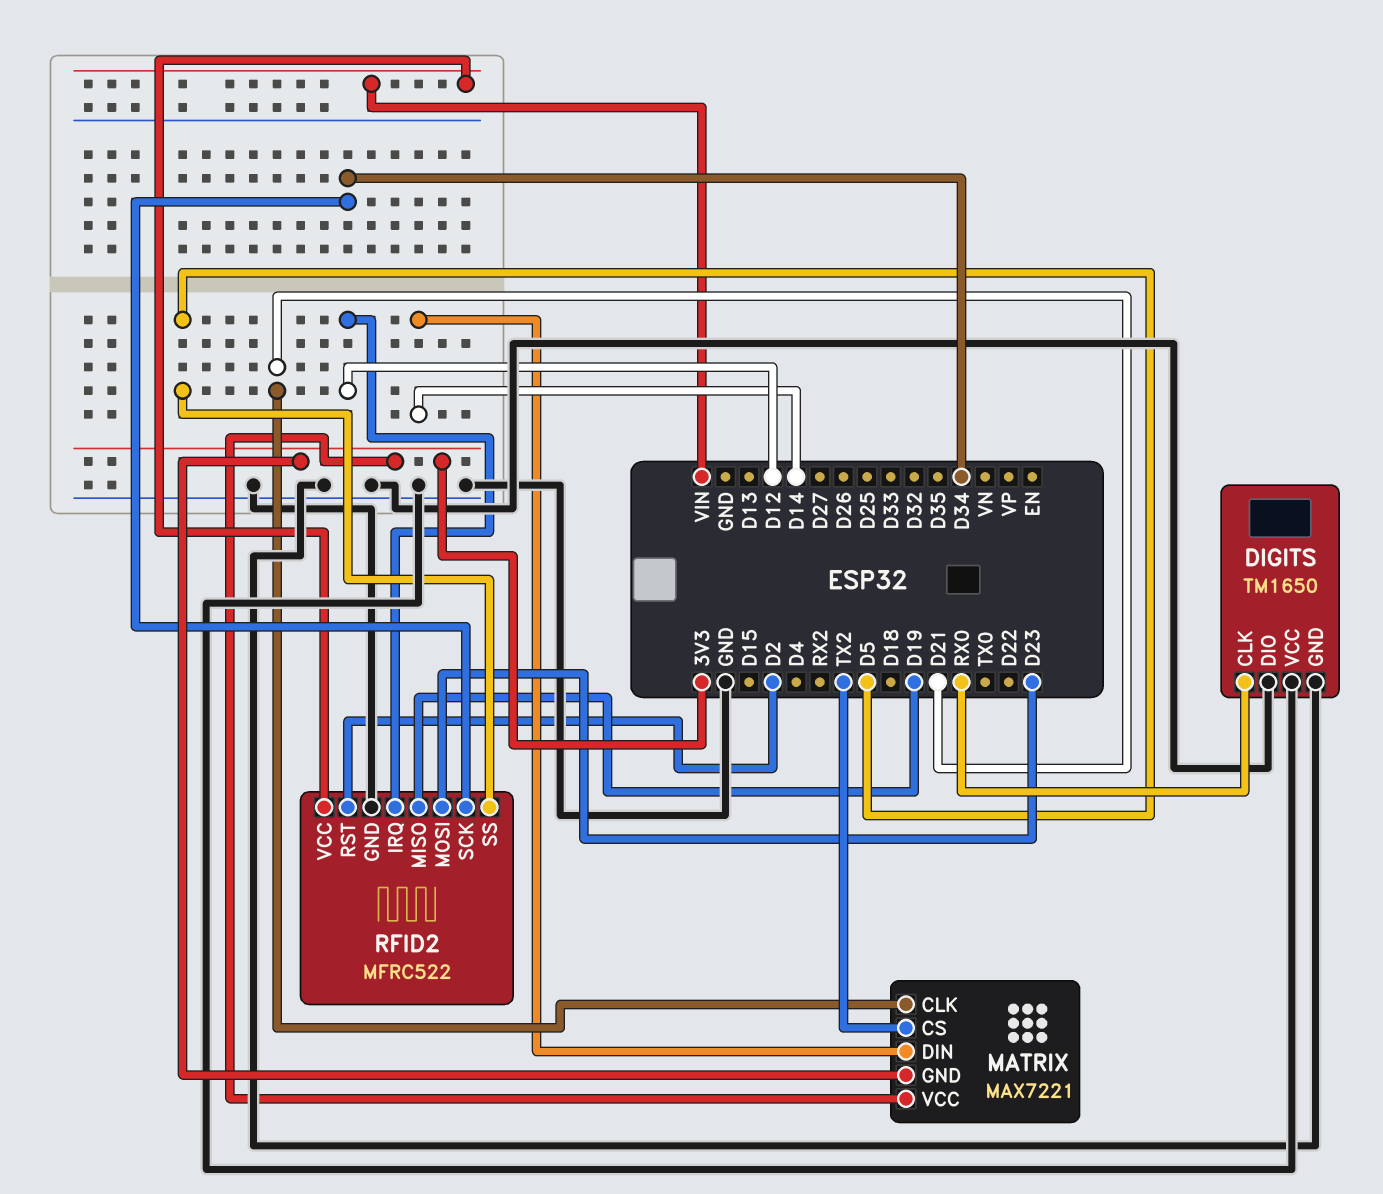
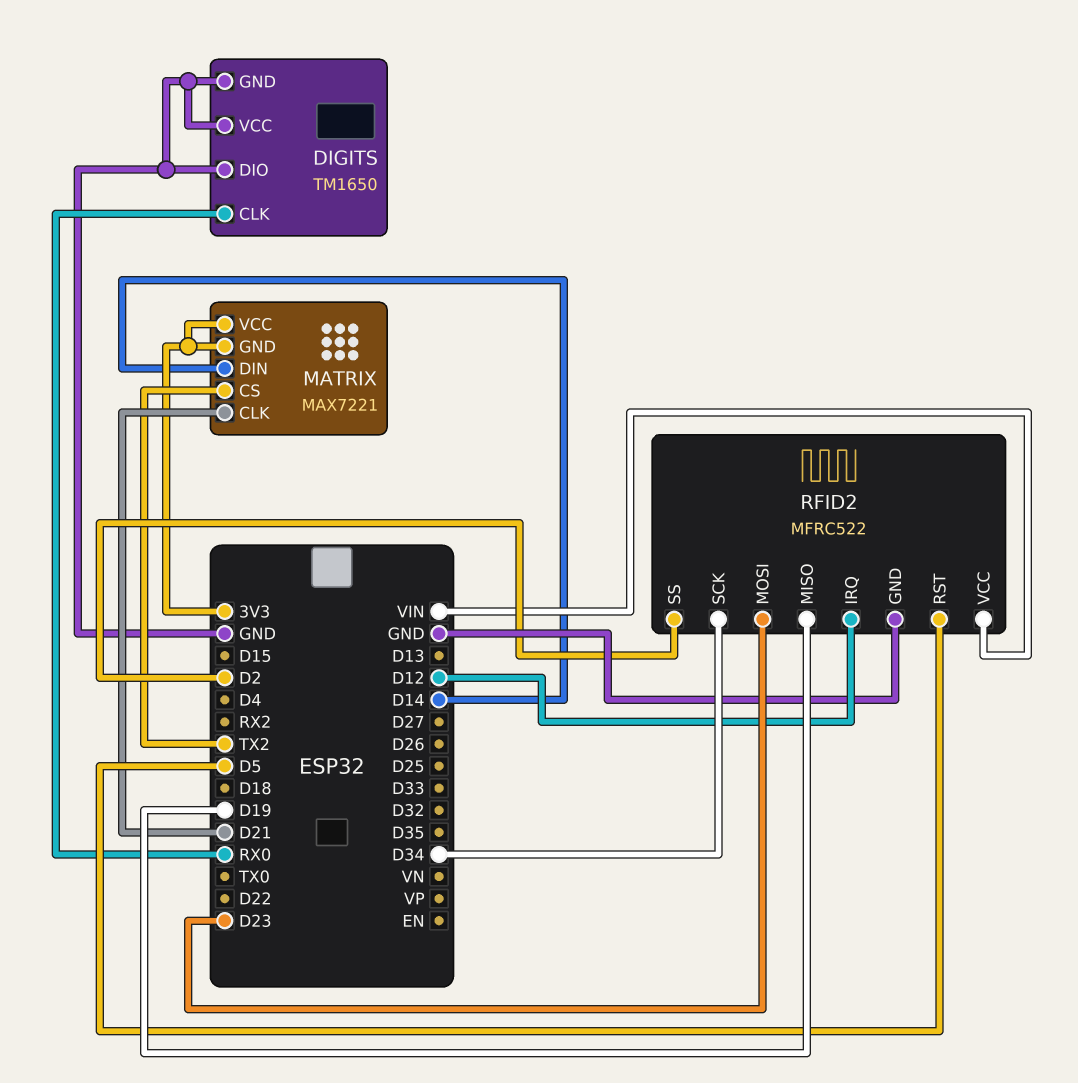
RFID2 pin RST: D2 -> D5
RFID2 pin SS: D5 -> D2

